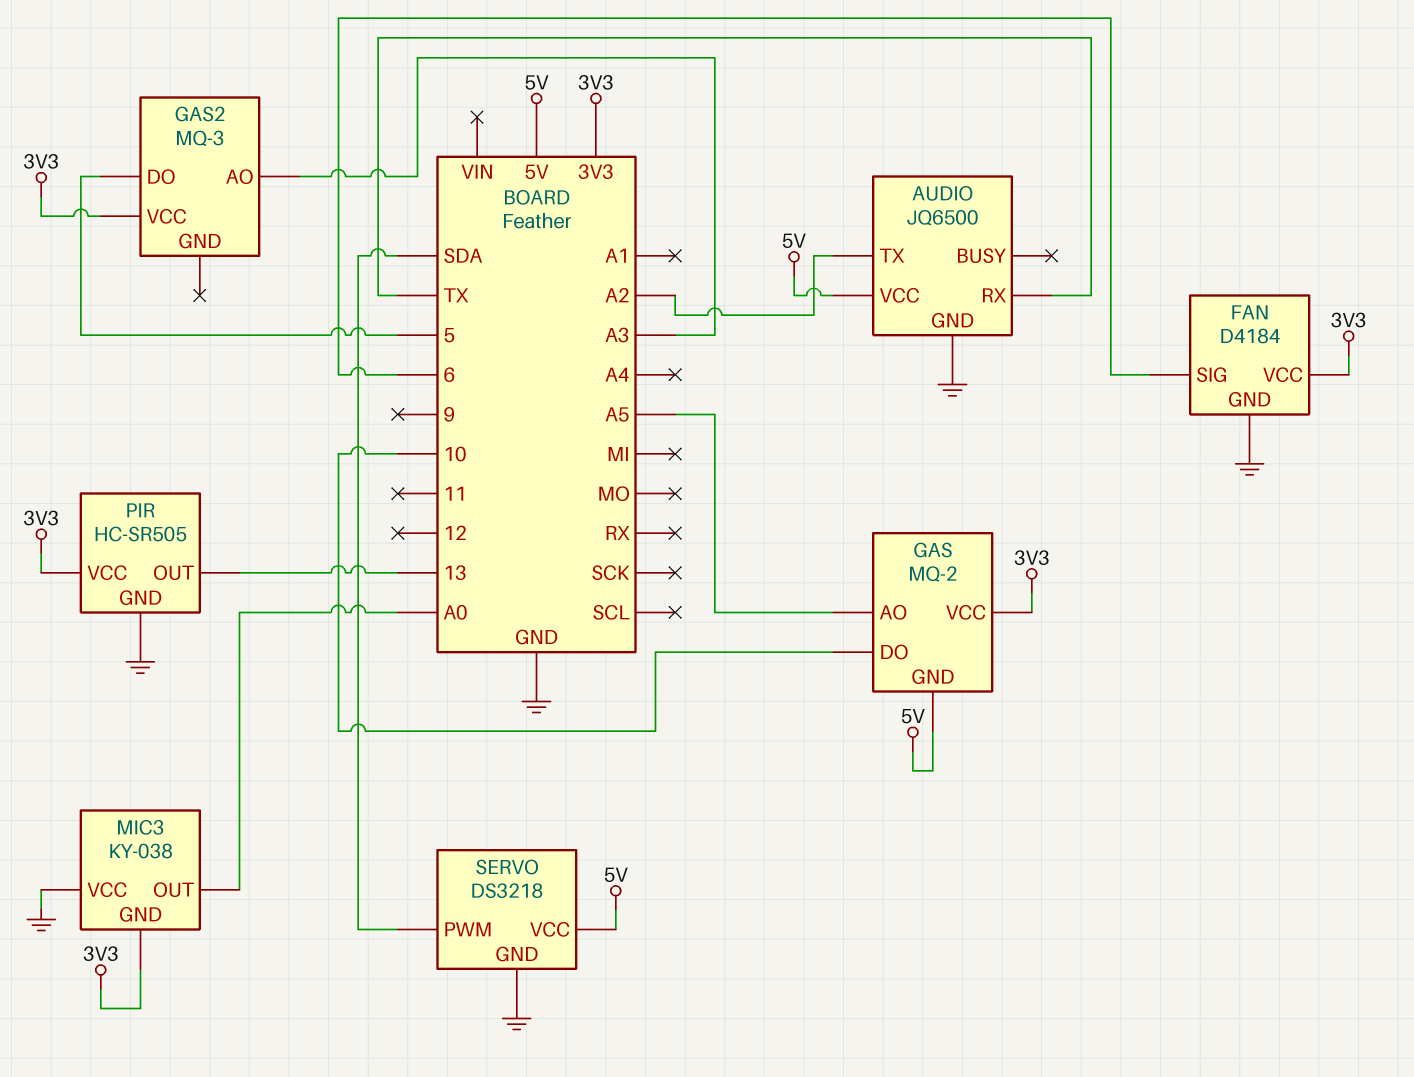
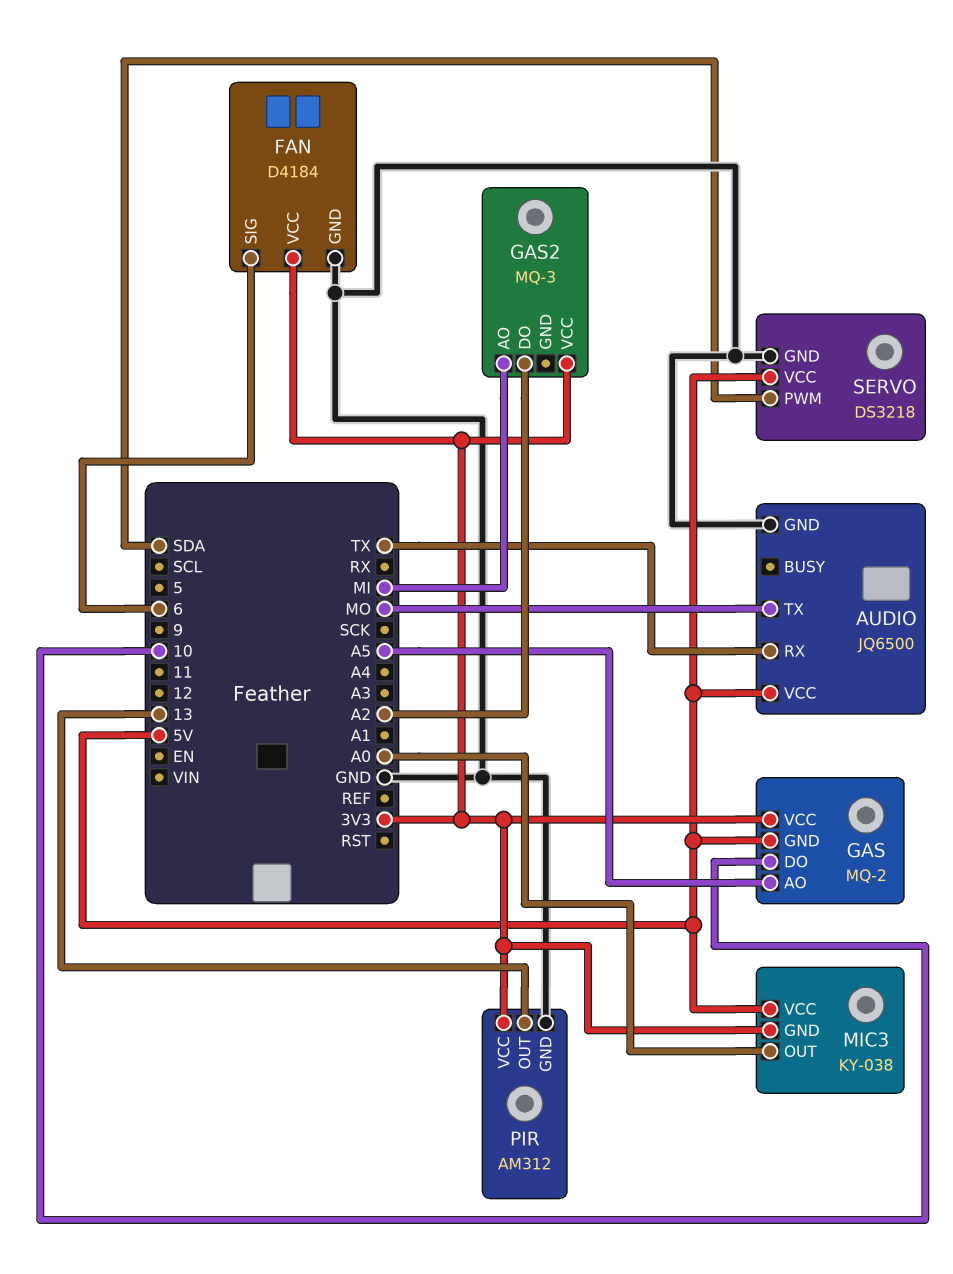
AUDIO pin TX: A2 -> MO
GAS2 pin AO: A3 -> MI
GAS2 pin DO: 5 -> A2
MIC3 pin VCC: GND -> 5V
PIR: HC-SR505 -> AM312

